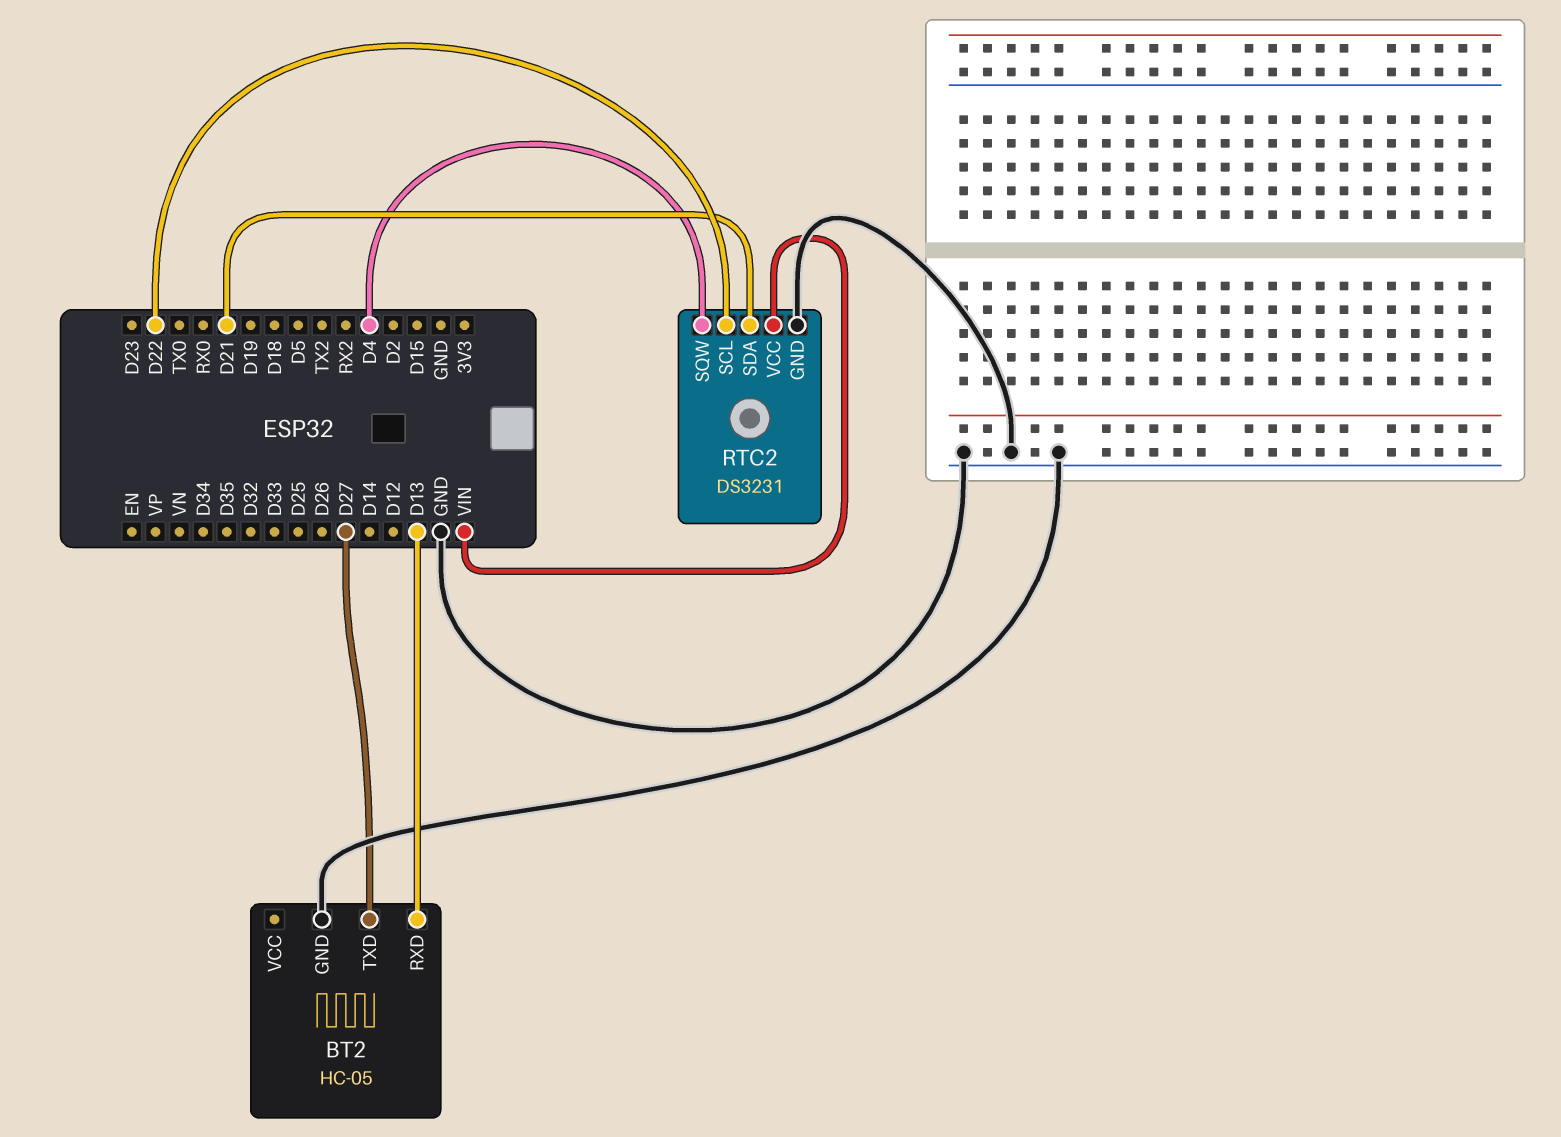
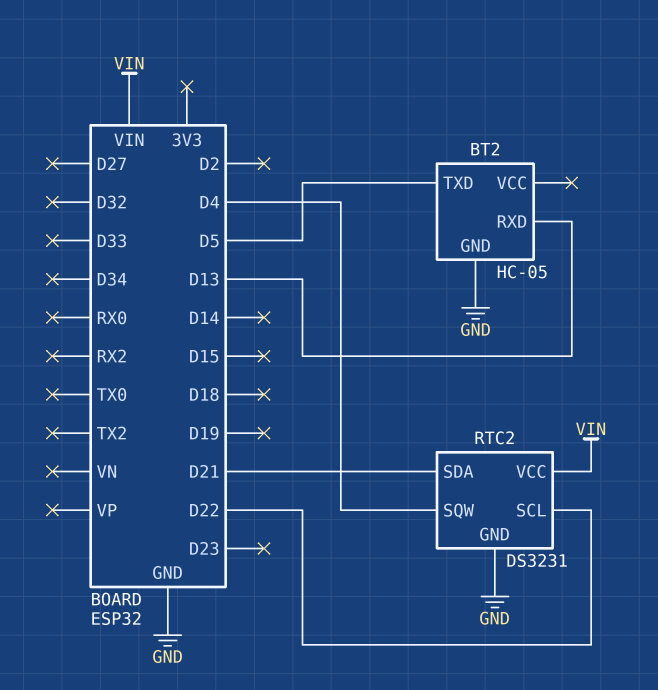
BT2 pin TXD: D27 -> D5

